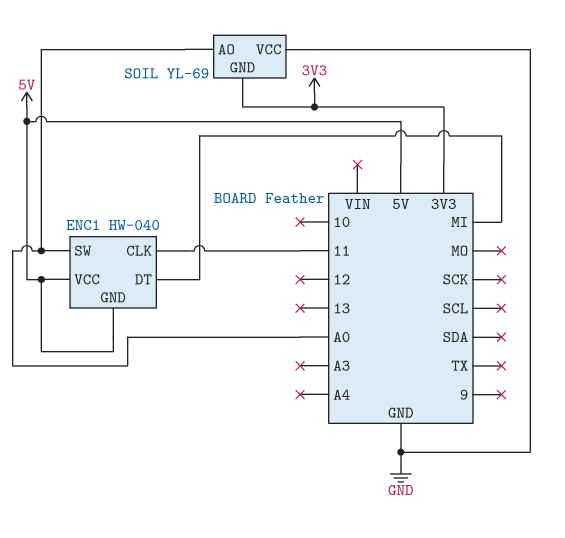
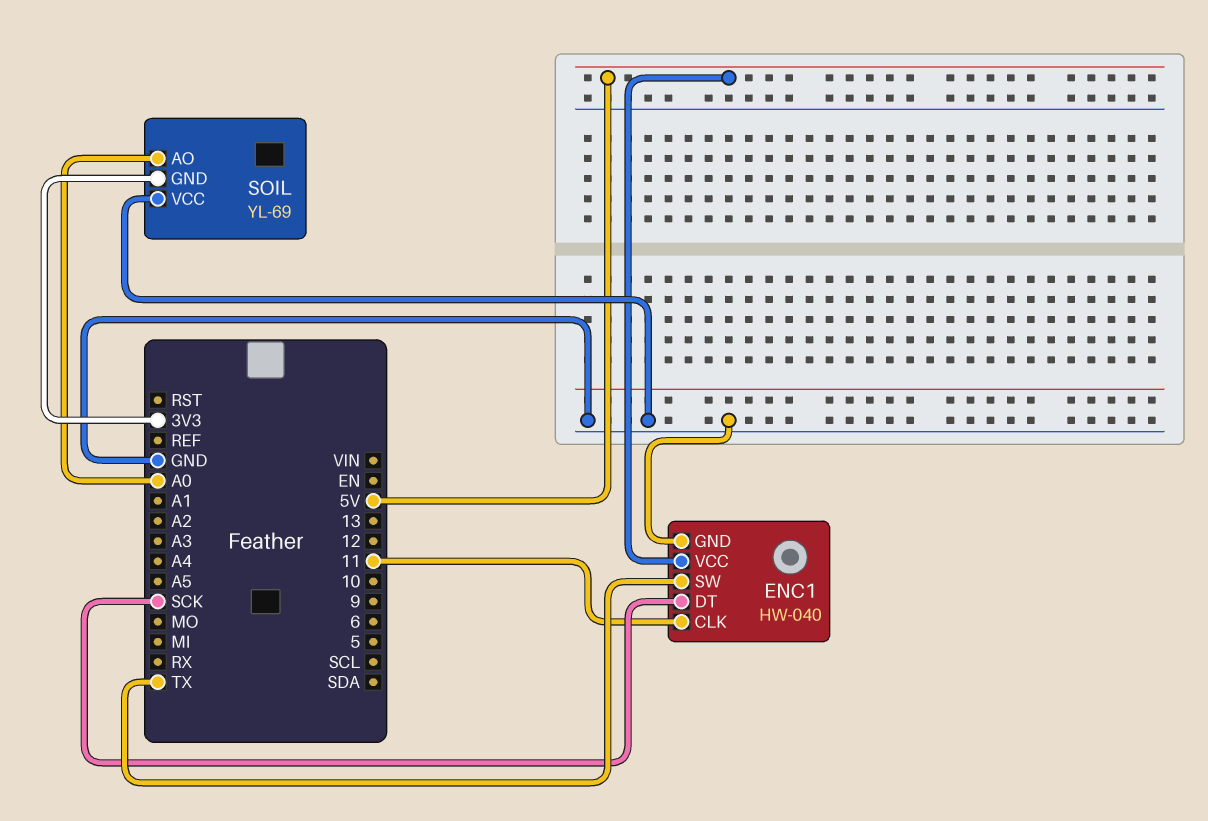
ENC1 pin DT: MI -> SCK
ENC1 pin GND: 5V -> GND
ENC1 pin SW: A0 -> TX

